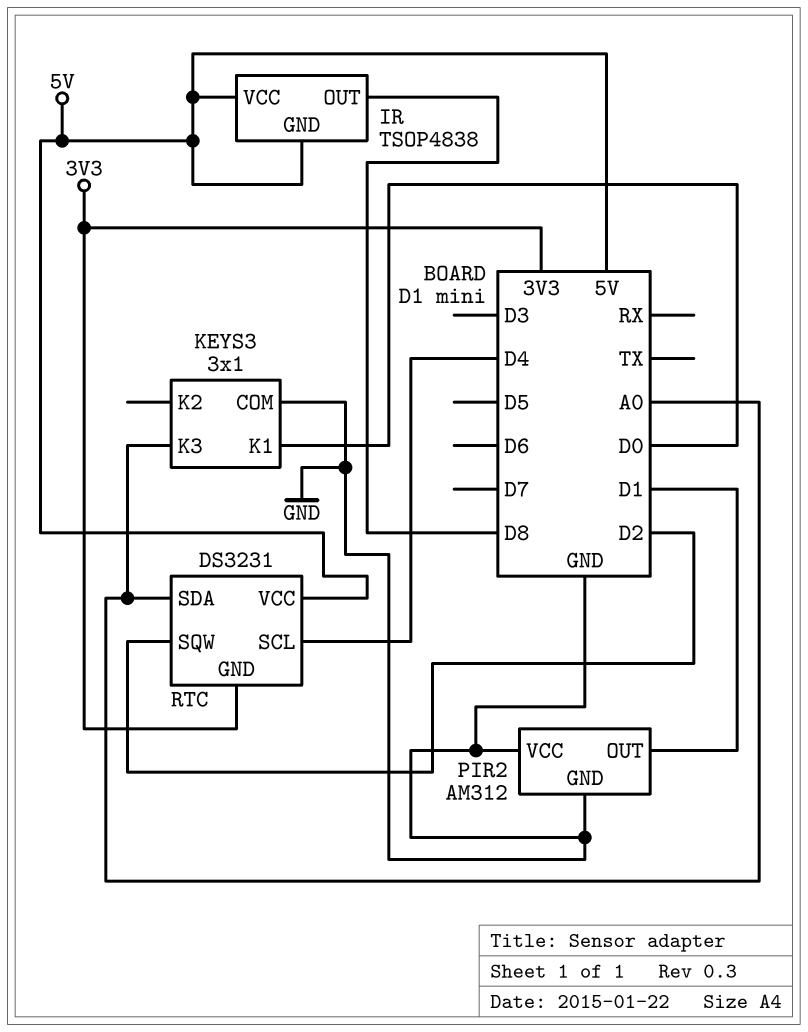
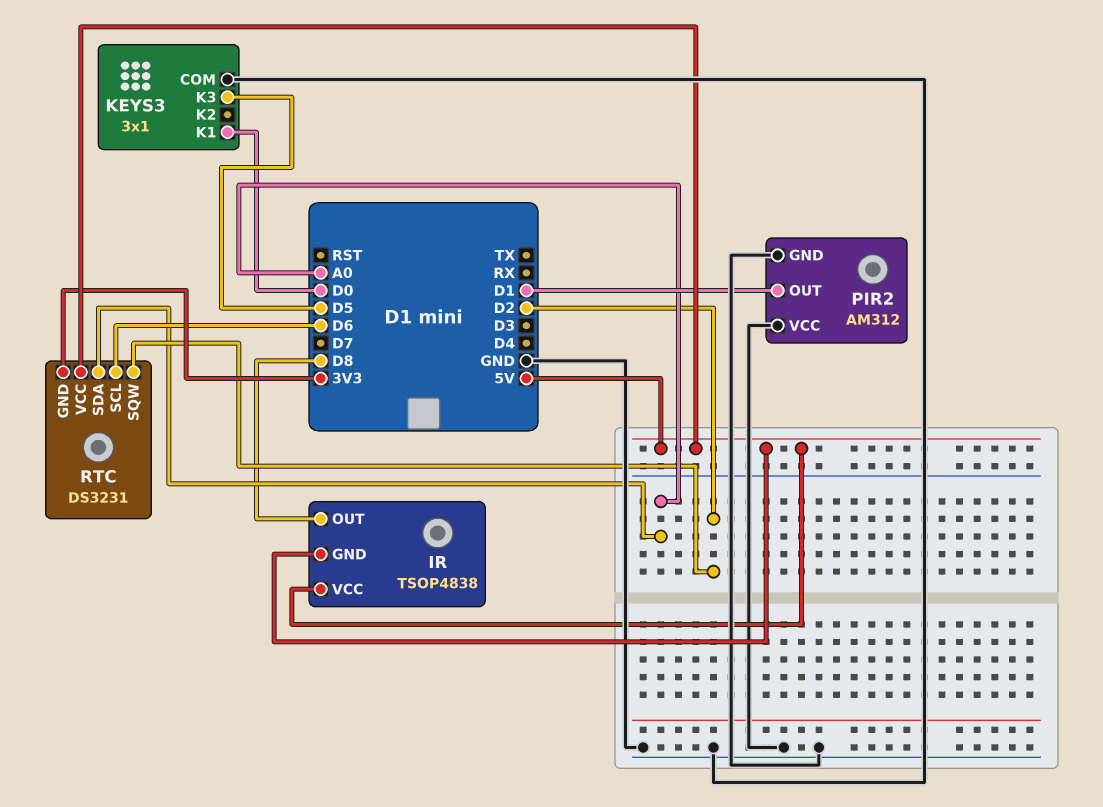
KEYS3 pin K3: A0 -> D5
RTC pin SCL: D4 -> D6

